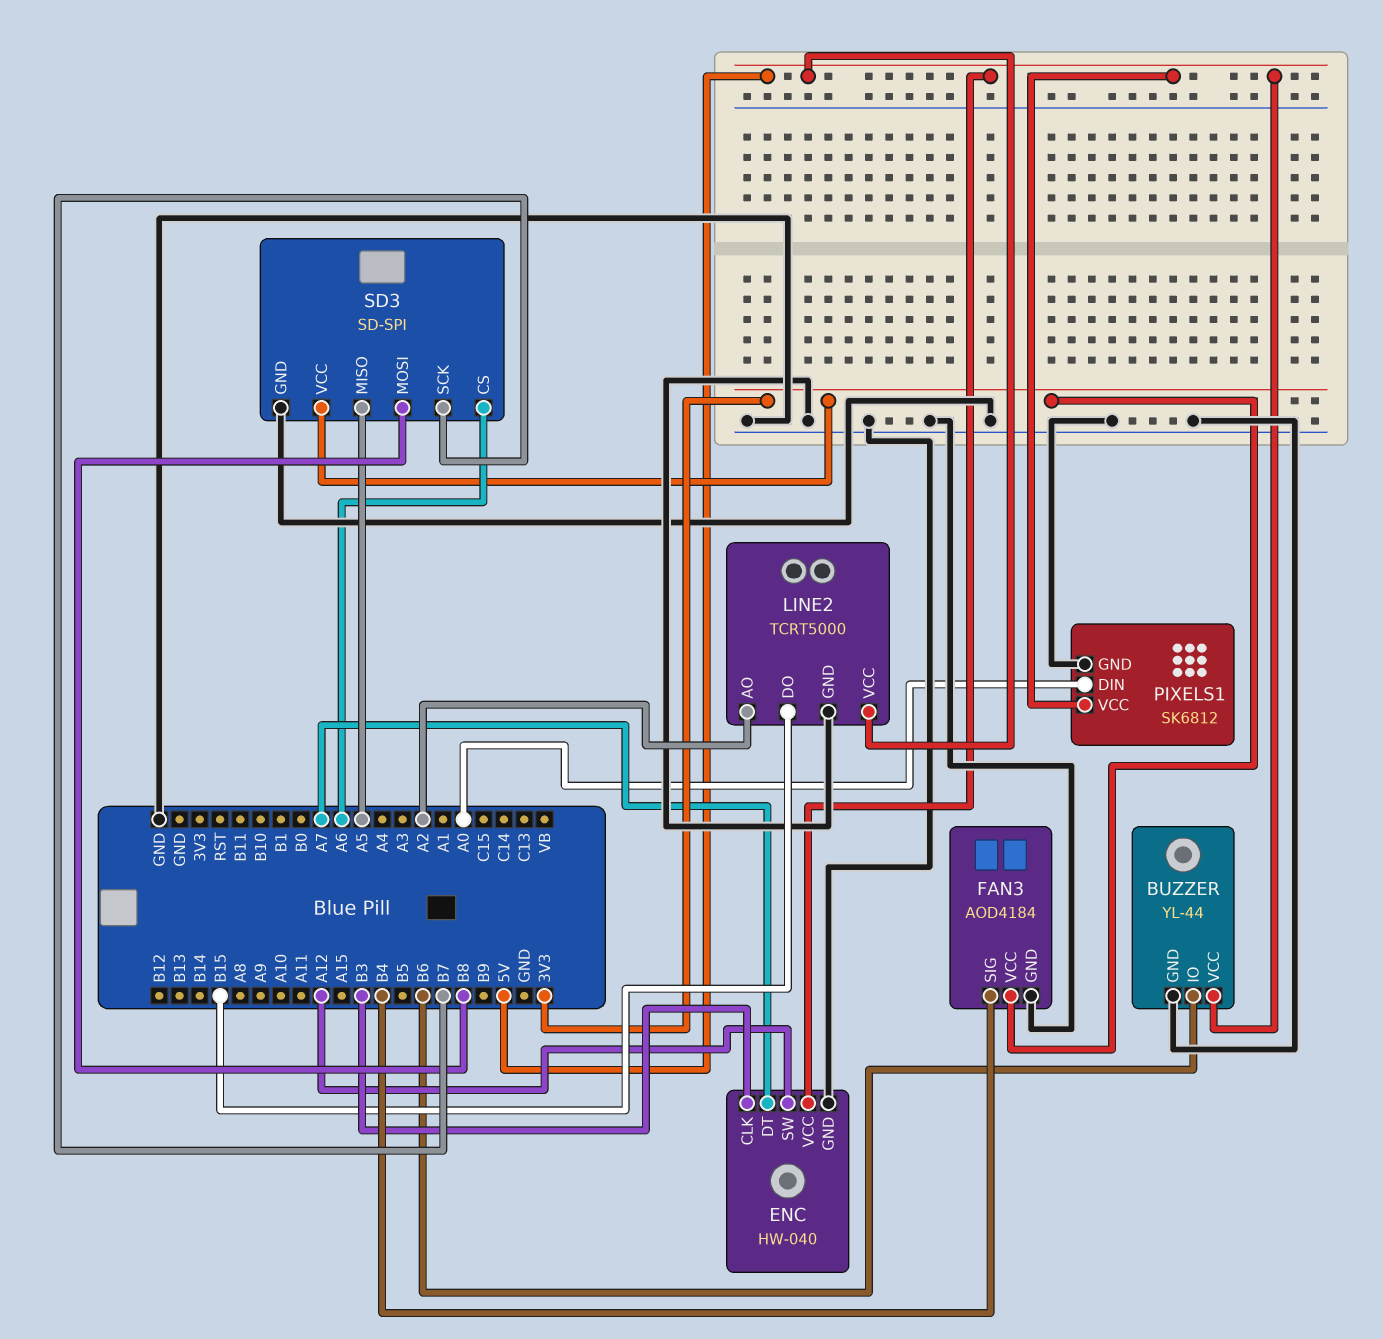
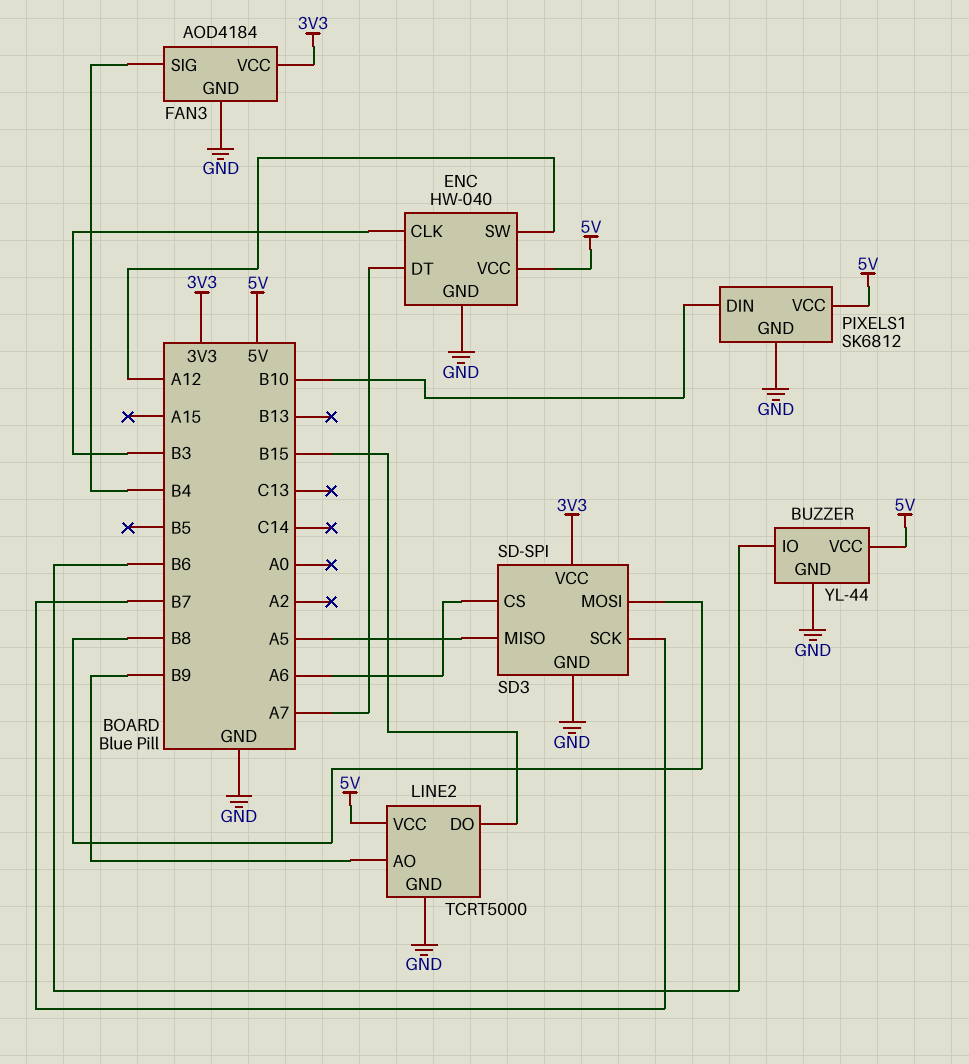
LINE2 pin AO: A2 -> B9
PIXELS1 pin DIN: A0 -> B10

